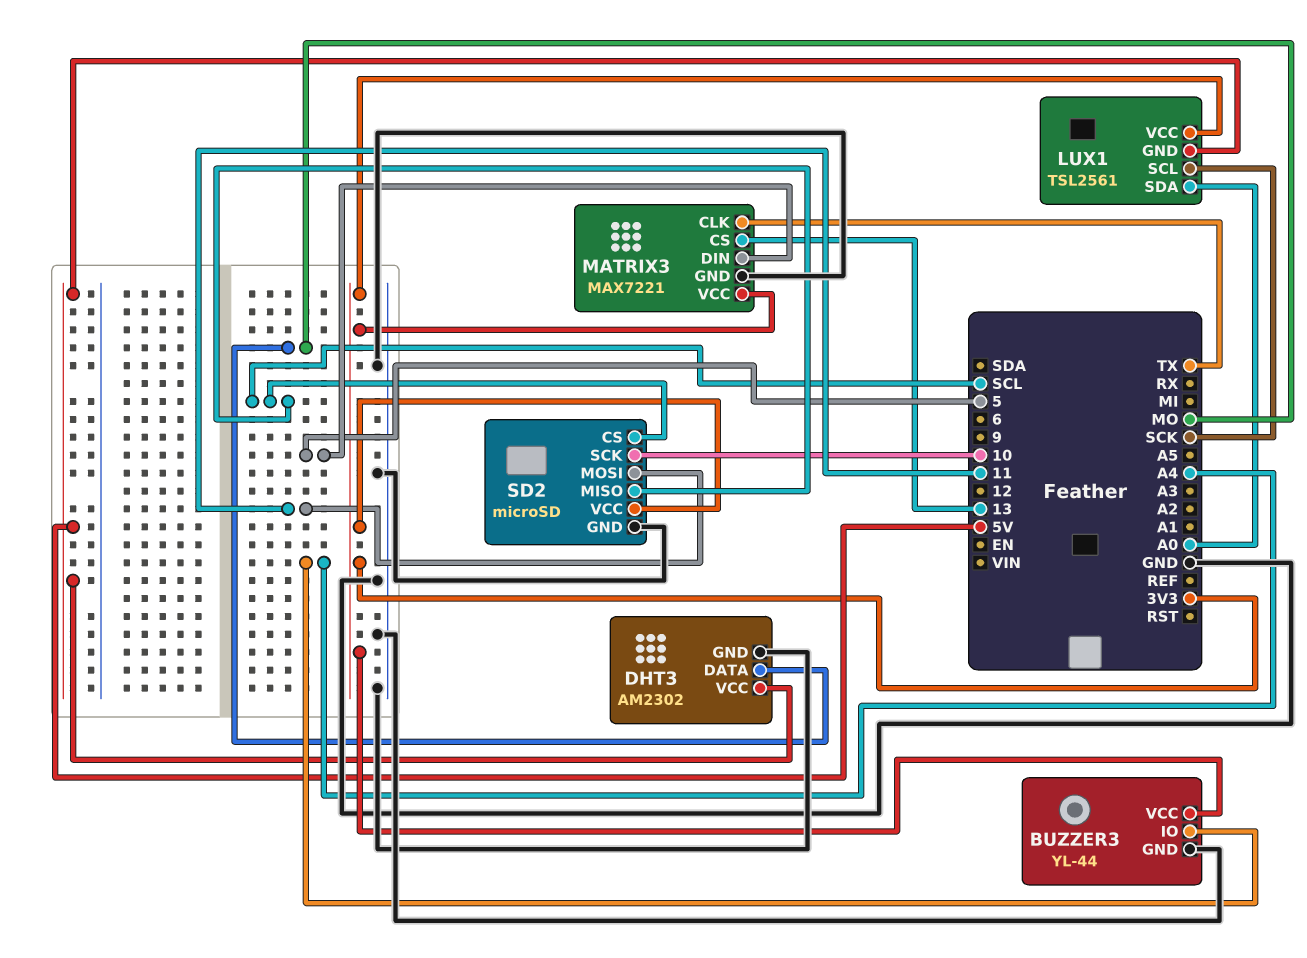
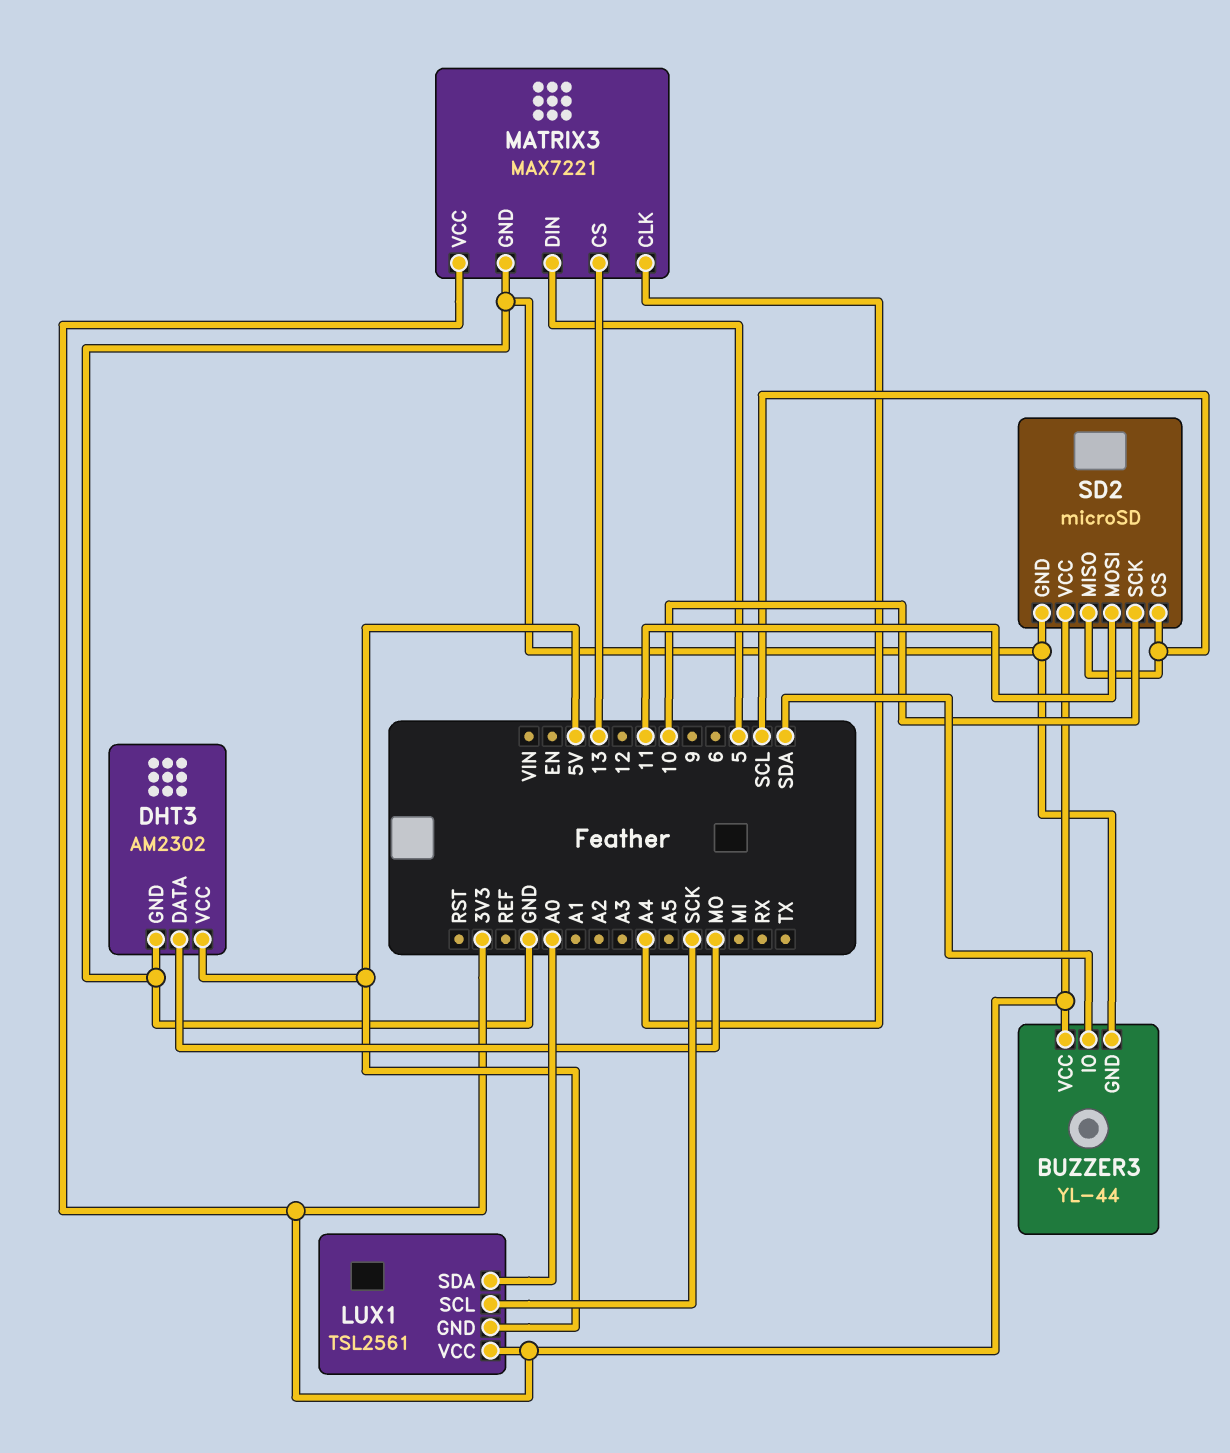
BUZZER3 pin IO: A4 -> SDA
MATRIX3 pin CLK: TX -> A4

